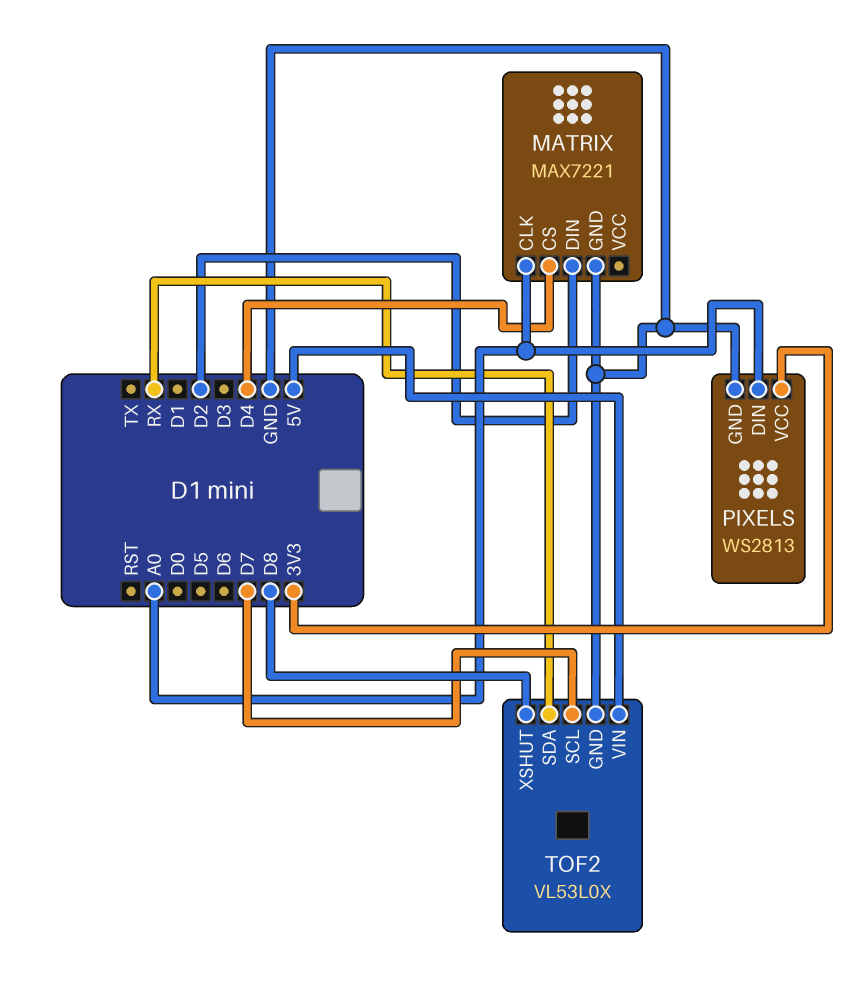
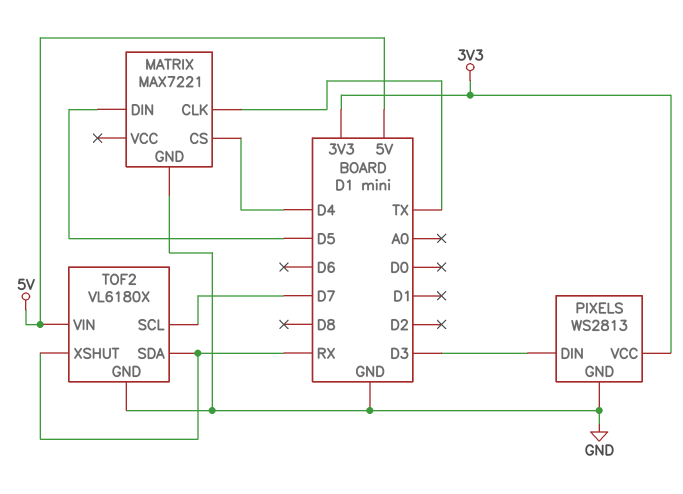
MATRIX pin CLK: A0 -> TX
MATRIX pin DIN: D2 -> D5
PIXELS pin DIN: A0 -> D3
TOF2: VL53L0X -> VL6180X
TOF2 pin XSHUT: D8 -> RX

